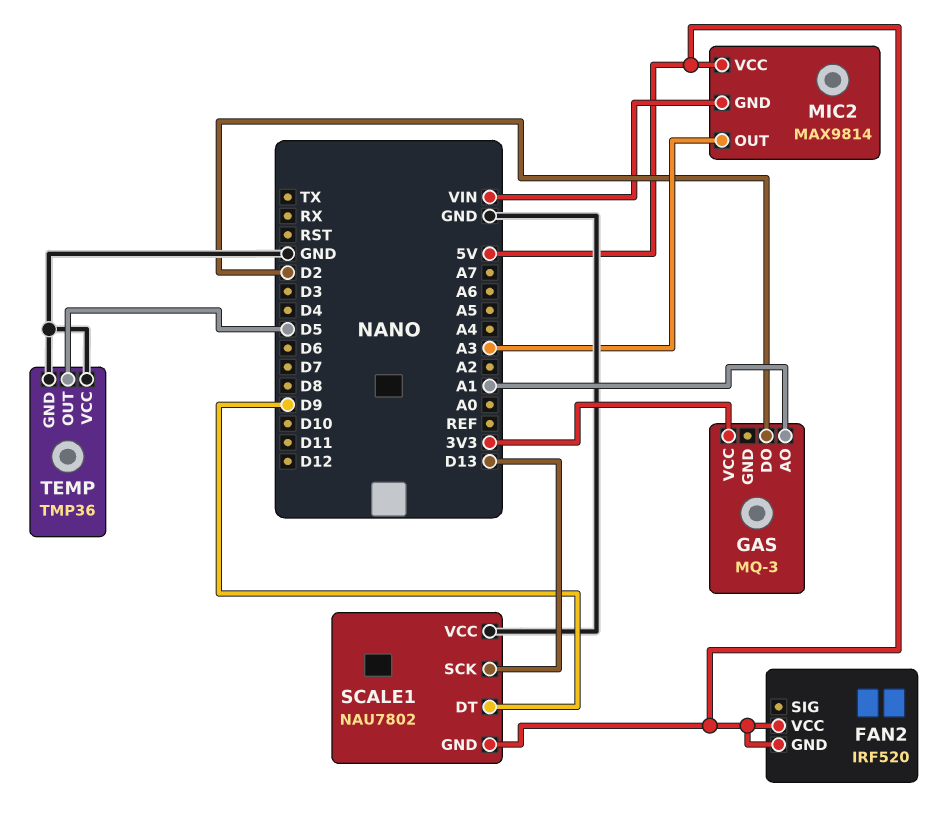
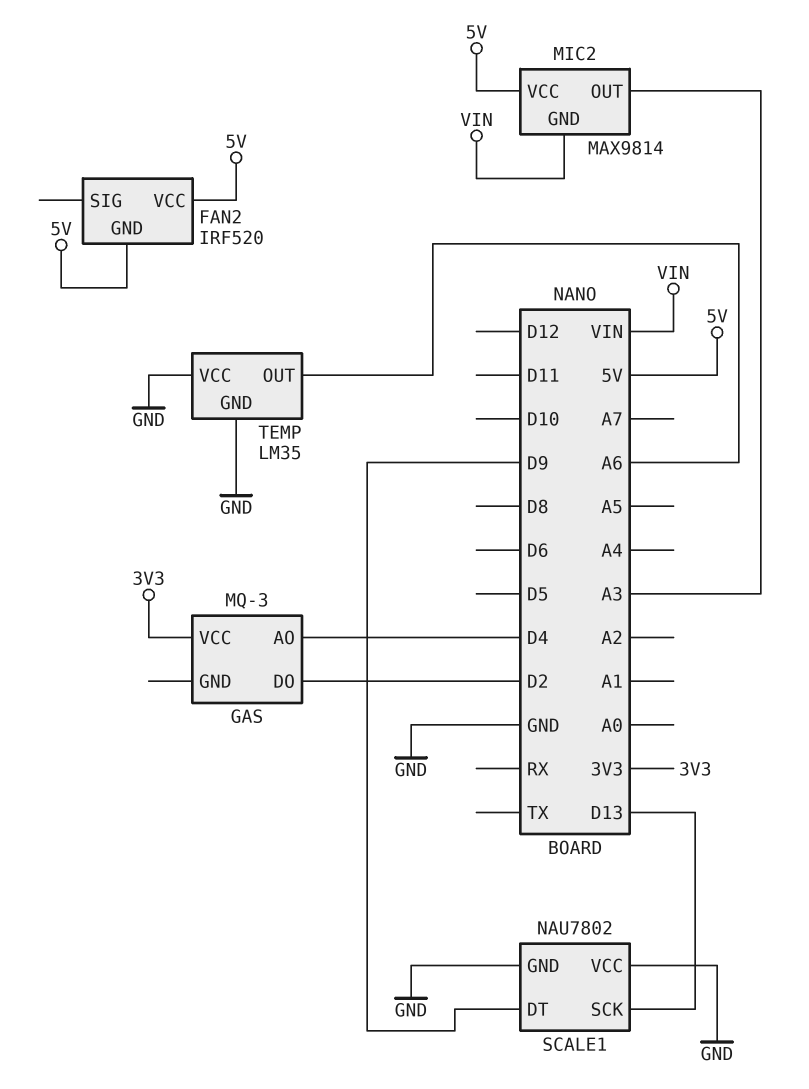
GAS pin AO: A1 -> D4
SCALE1 pin GND: 5V -> GND
TEMP: TMP36 -> LM35
TEMP pin OUT: D5 -> A6

